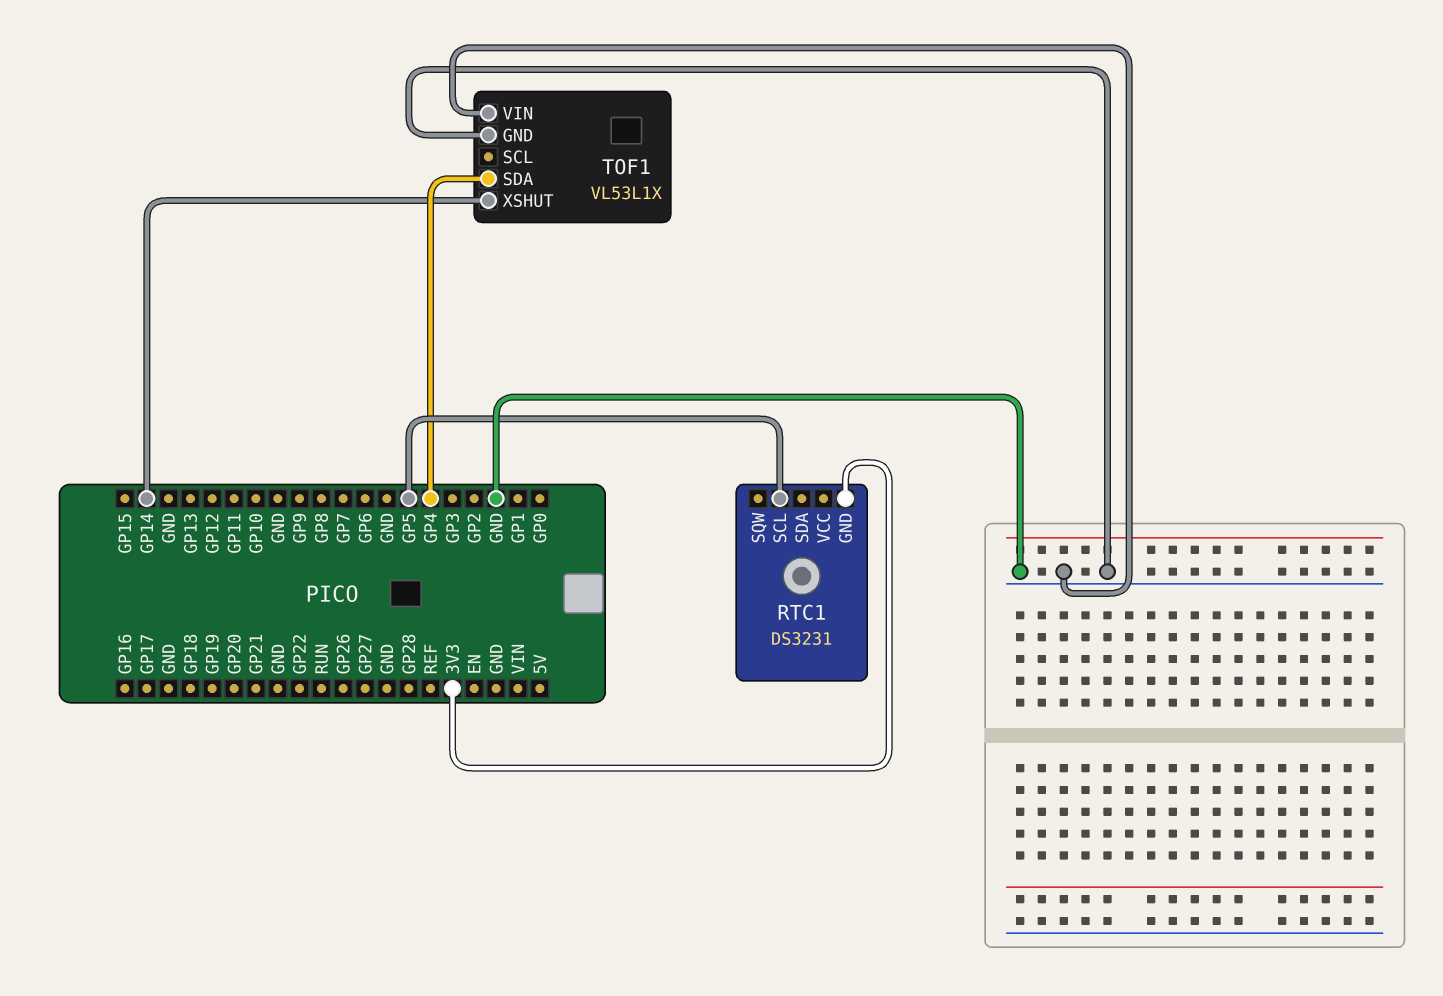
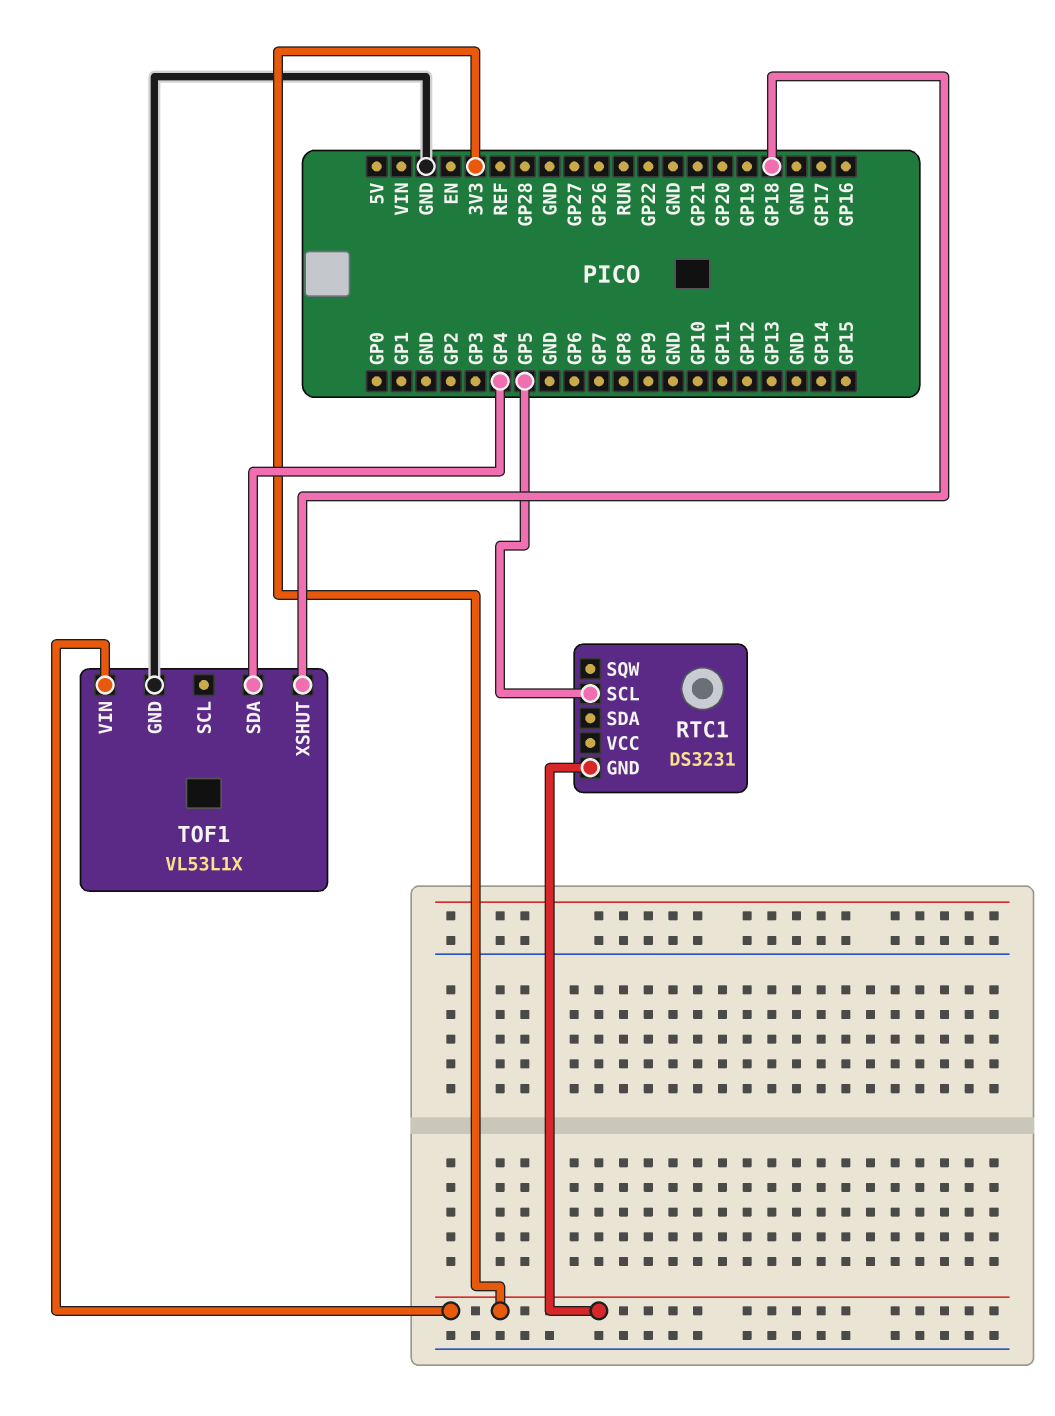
TOF1 pin VIN: GND -> 3V3
TOF1 pin XSHUT: GP14 -> GP18

